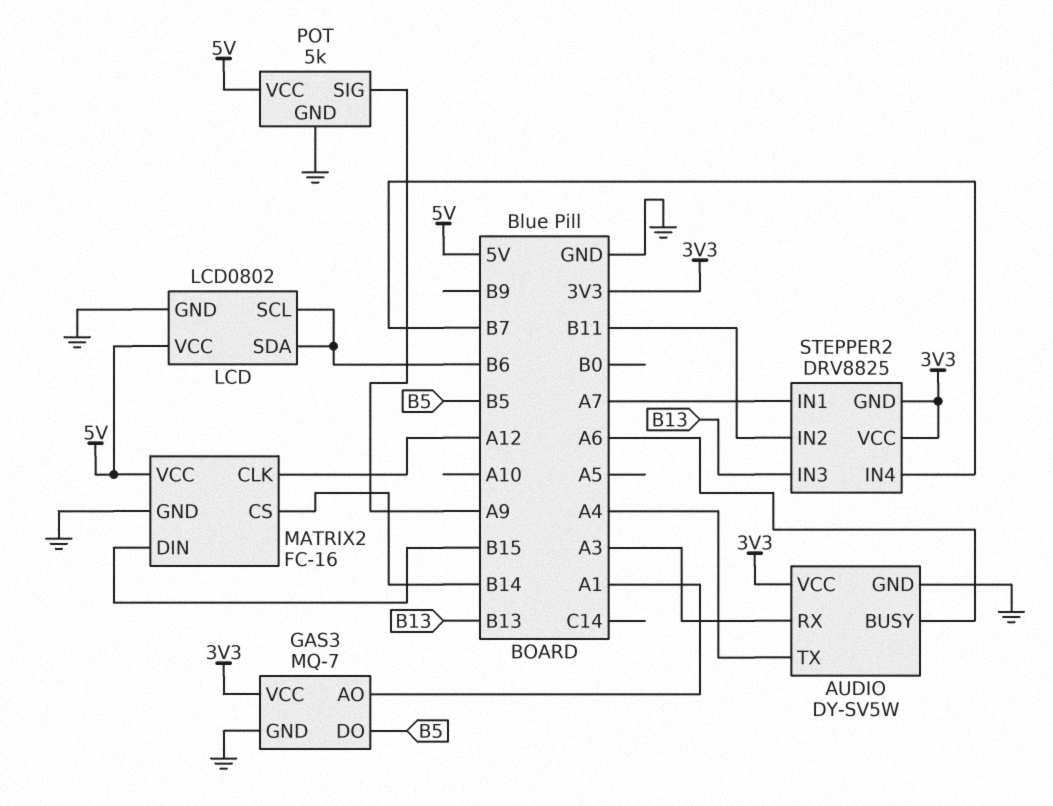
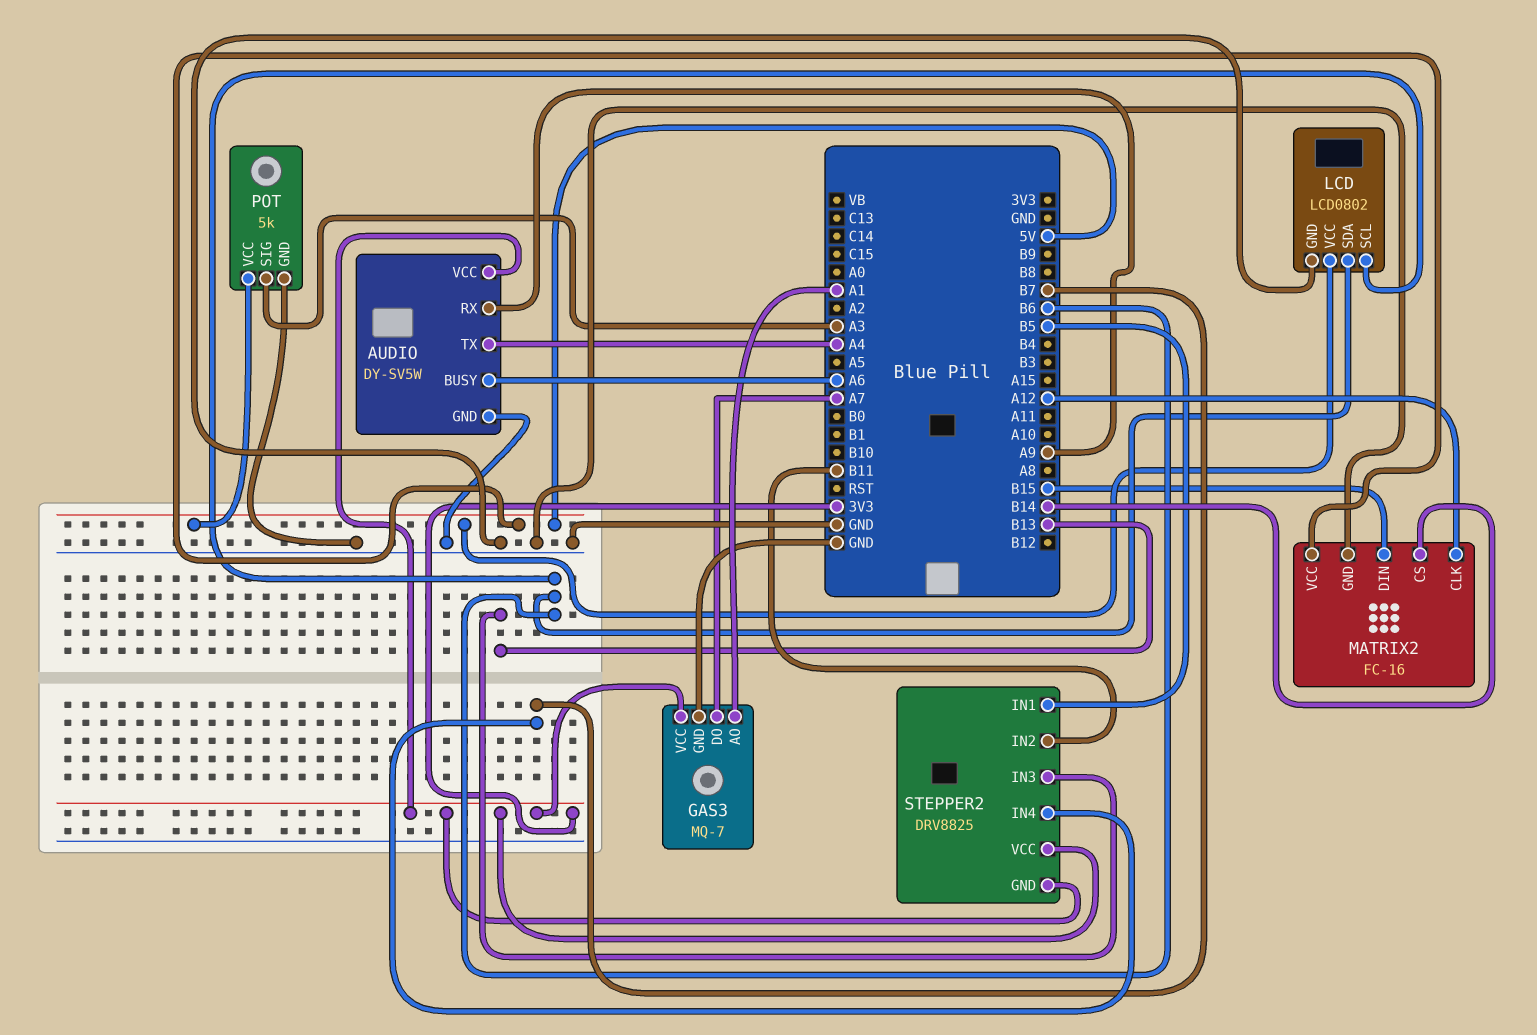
AUDIO pin RX: A3 -> A9
GAS3 pin DO: B5 -> A7
POT pin SIG: A9 -> A3
STEPPER2 pin IN1: A7 -> B5

